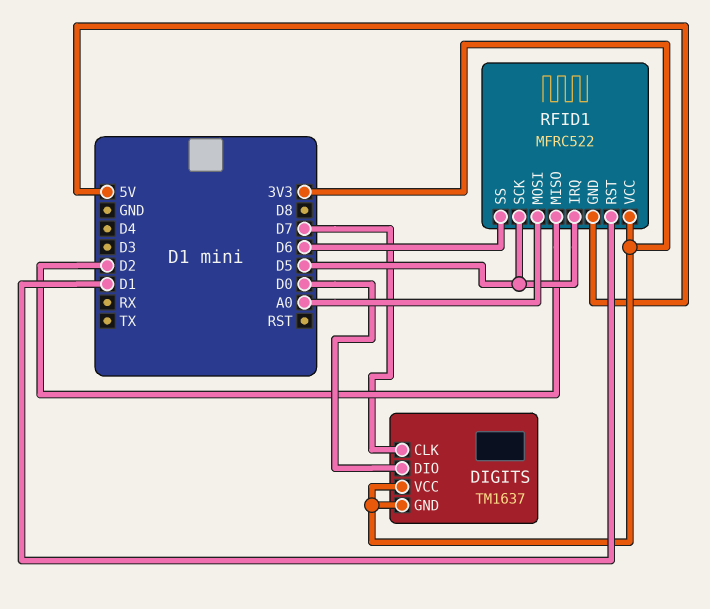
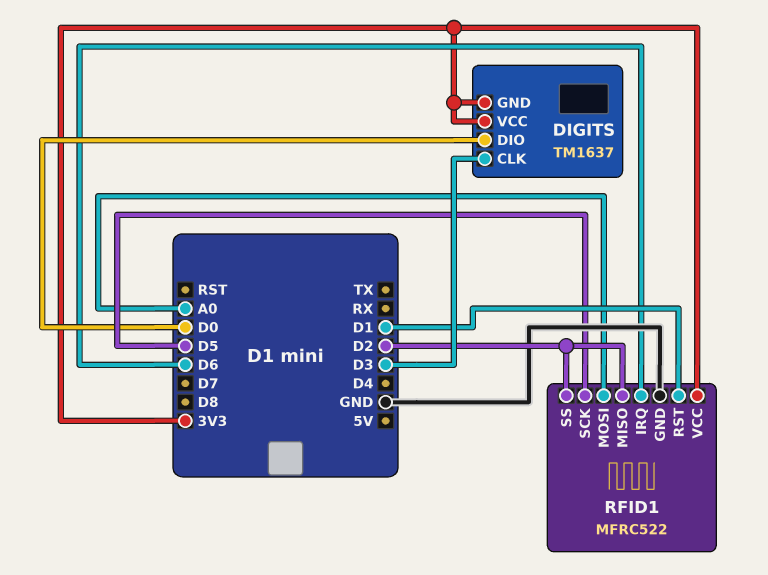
DIGITS pin CLK: D7 -> D3
RFID1 pin GND: 5V -> GND
RFID1 pin IRQ: D5 -> D6
RFID1 pin SS: D6 -> D2

